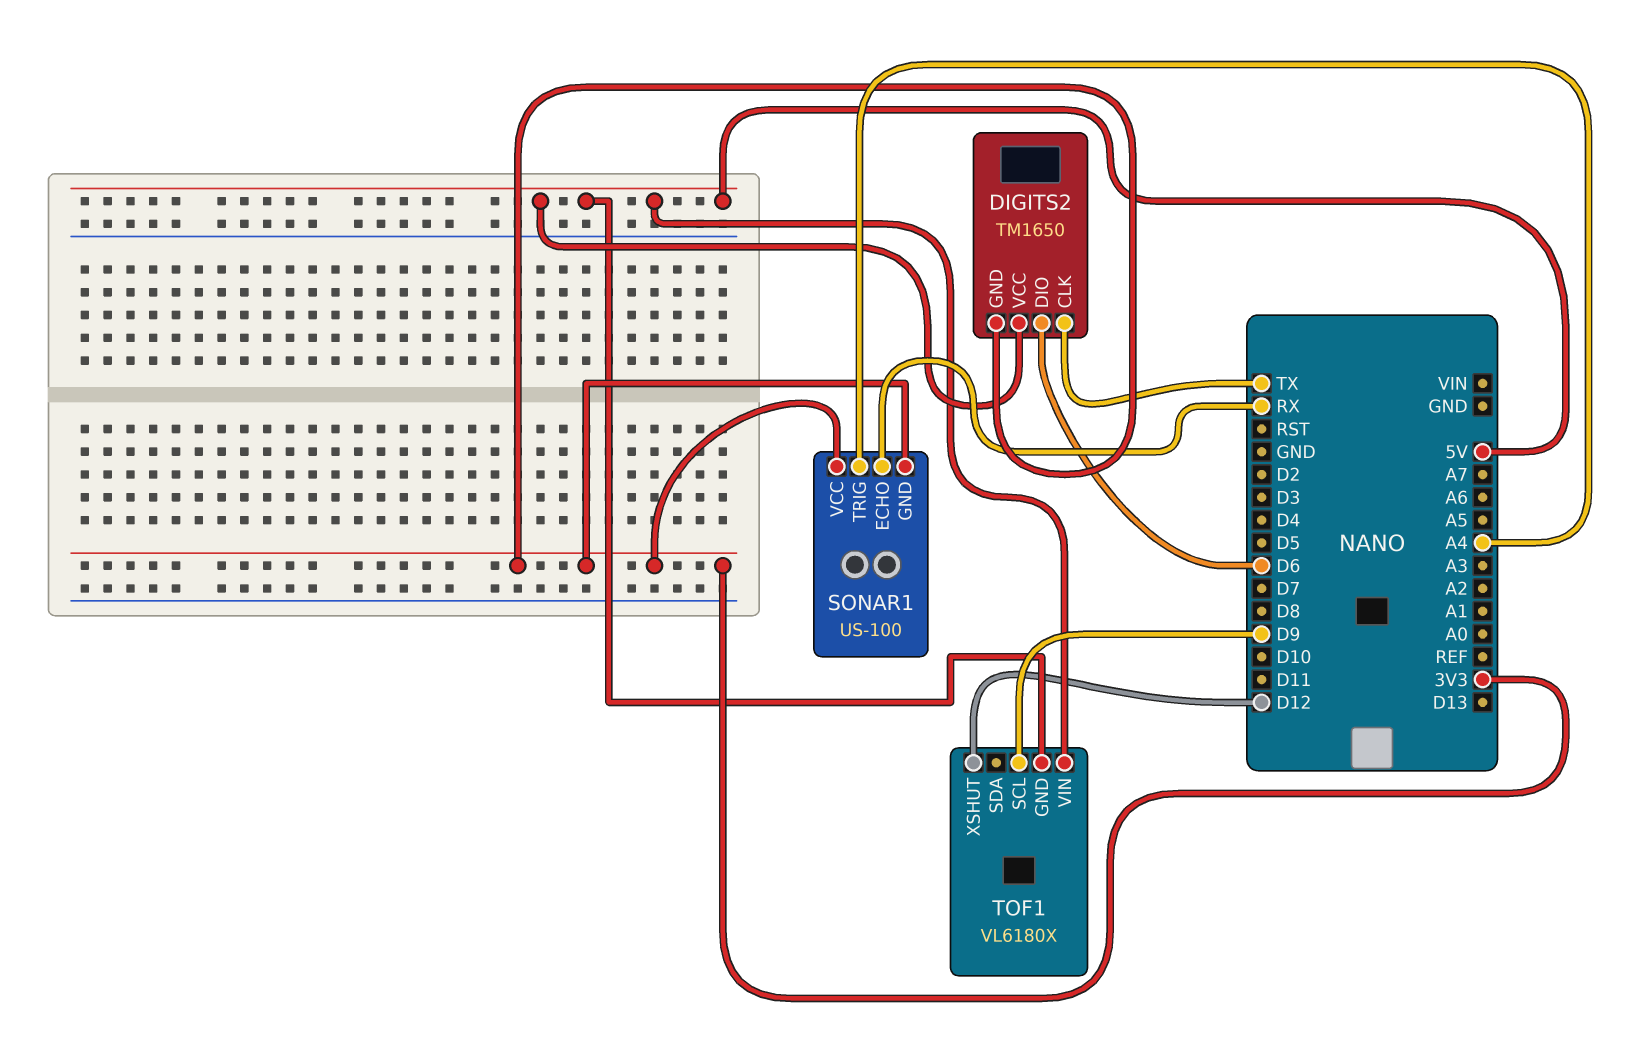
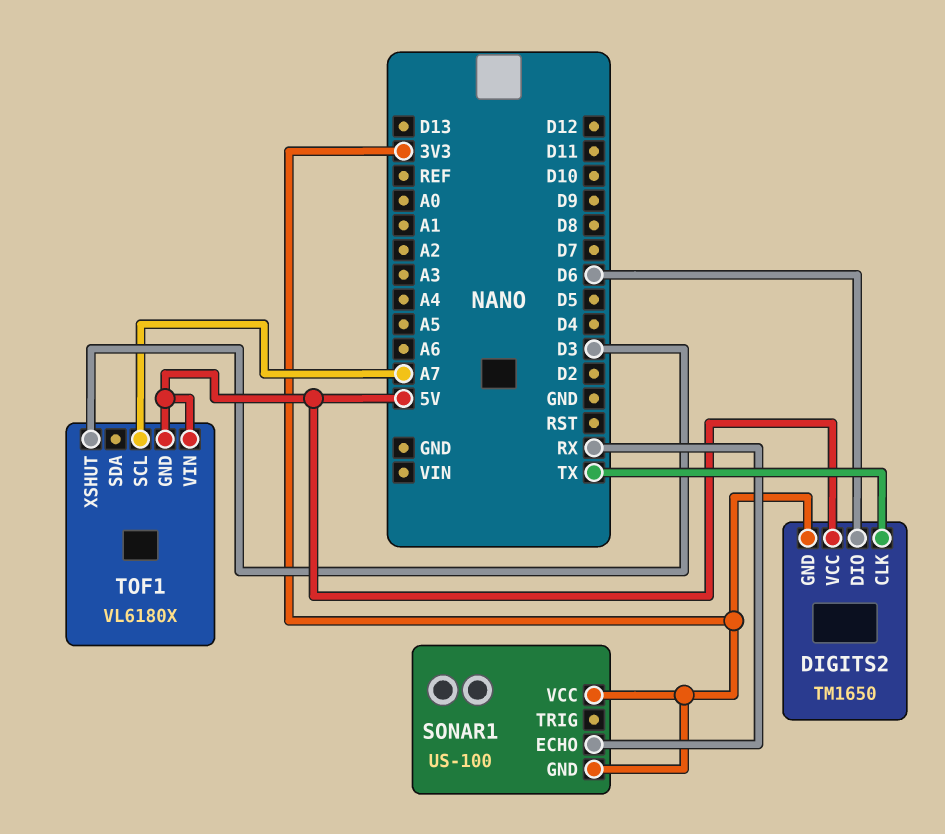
SONAR1 pin TRIG: A4 -> none
TOF1 pin SCL: D9 -> A7
TOF1 pin XSHUT: D12 -> D3

